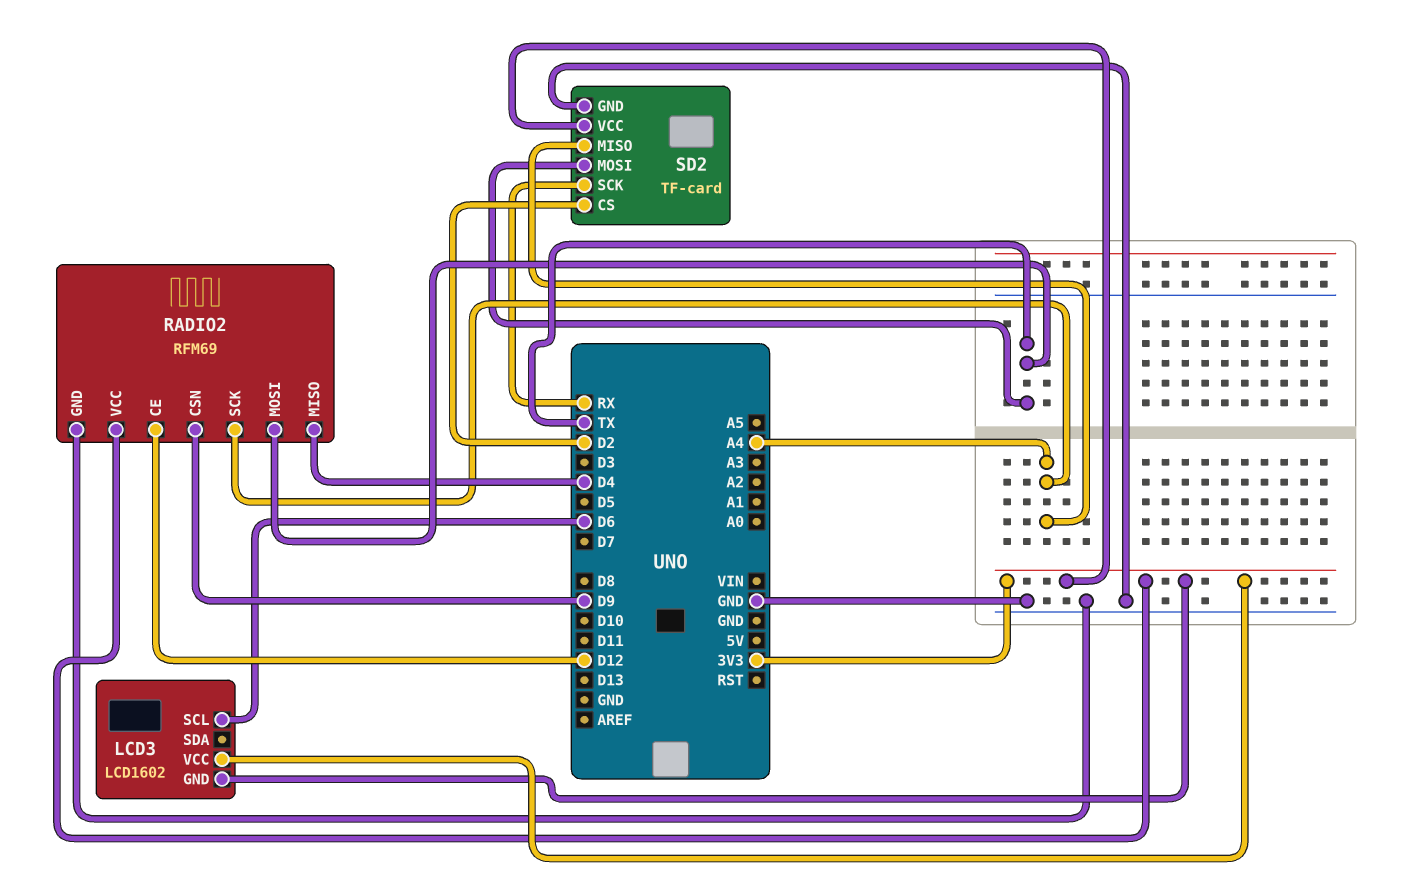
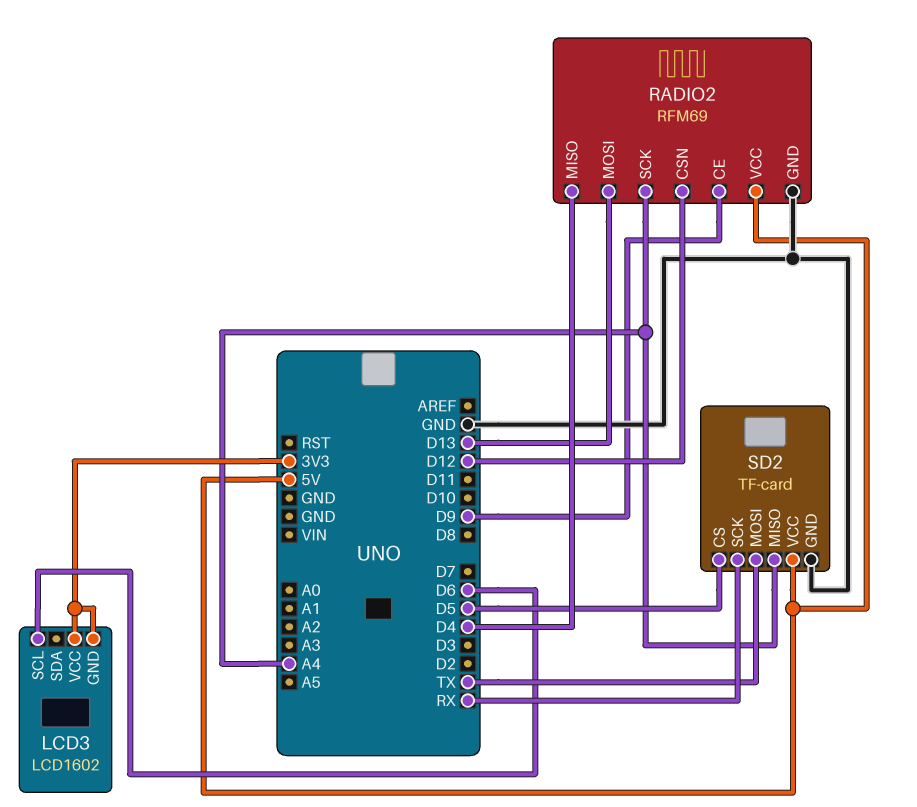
RADIO2 pin CE: D12 -> D9
RADIO2 pin CSN: D9 -> D12
RADIO2 pin MOSI: TX -> D13
RADIO2 pin VCC: 3V3 -> 5V
SD2 pin CS: D2 -> D5
SD2 pin VCC: 3V3 -> 5V

